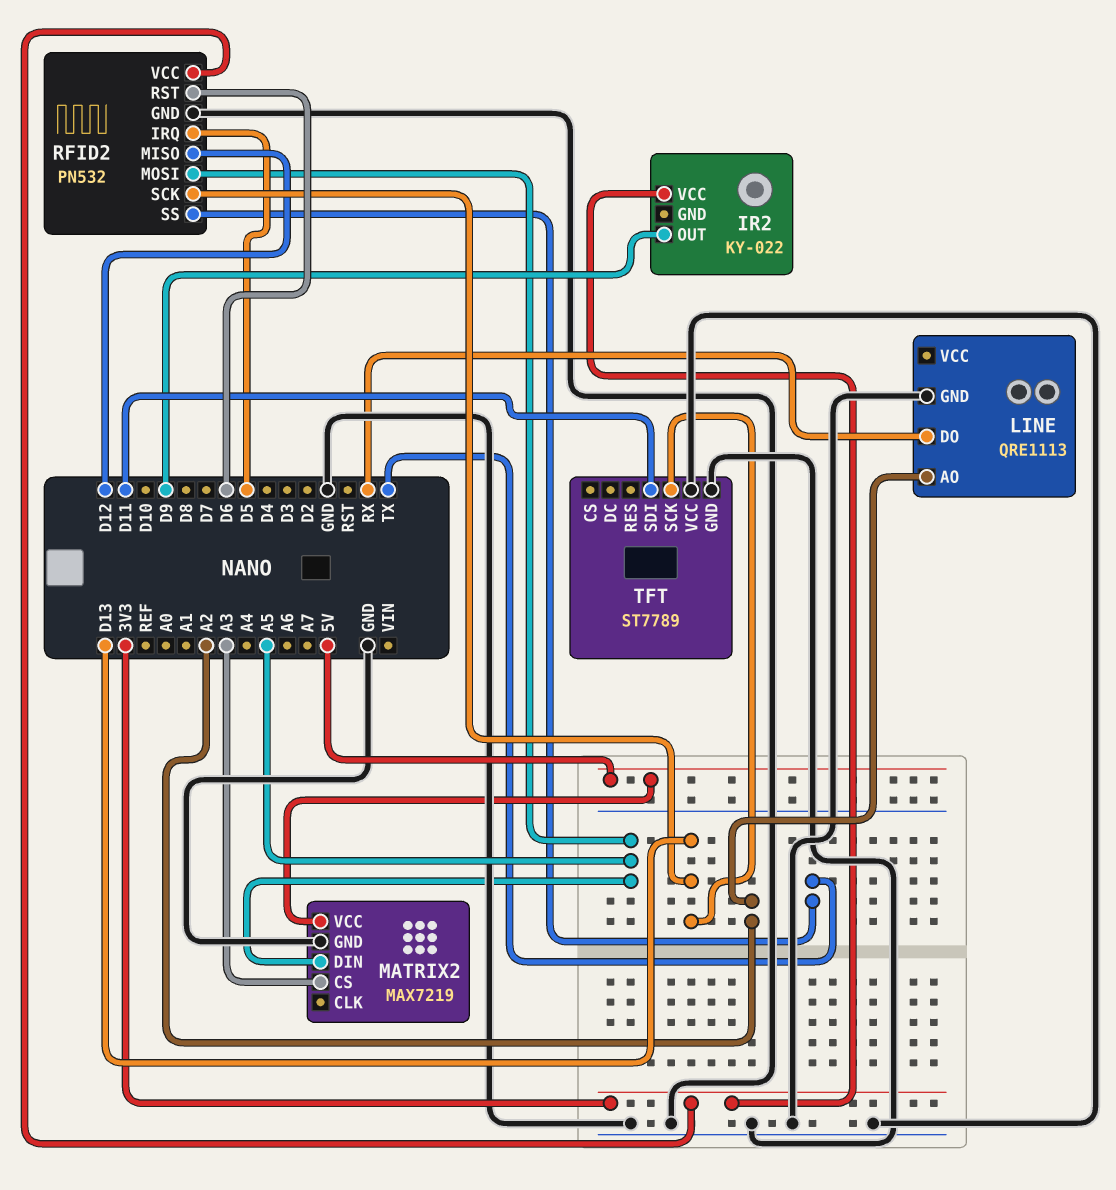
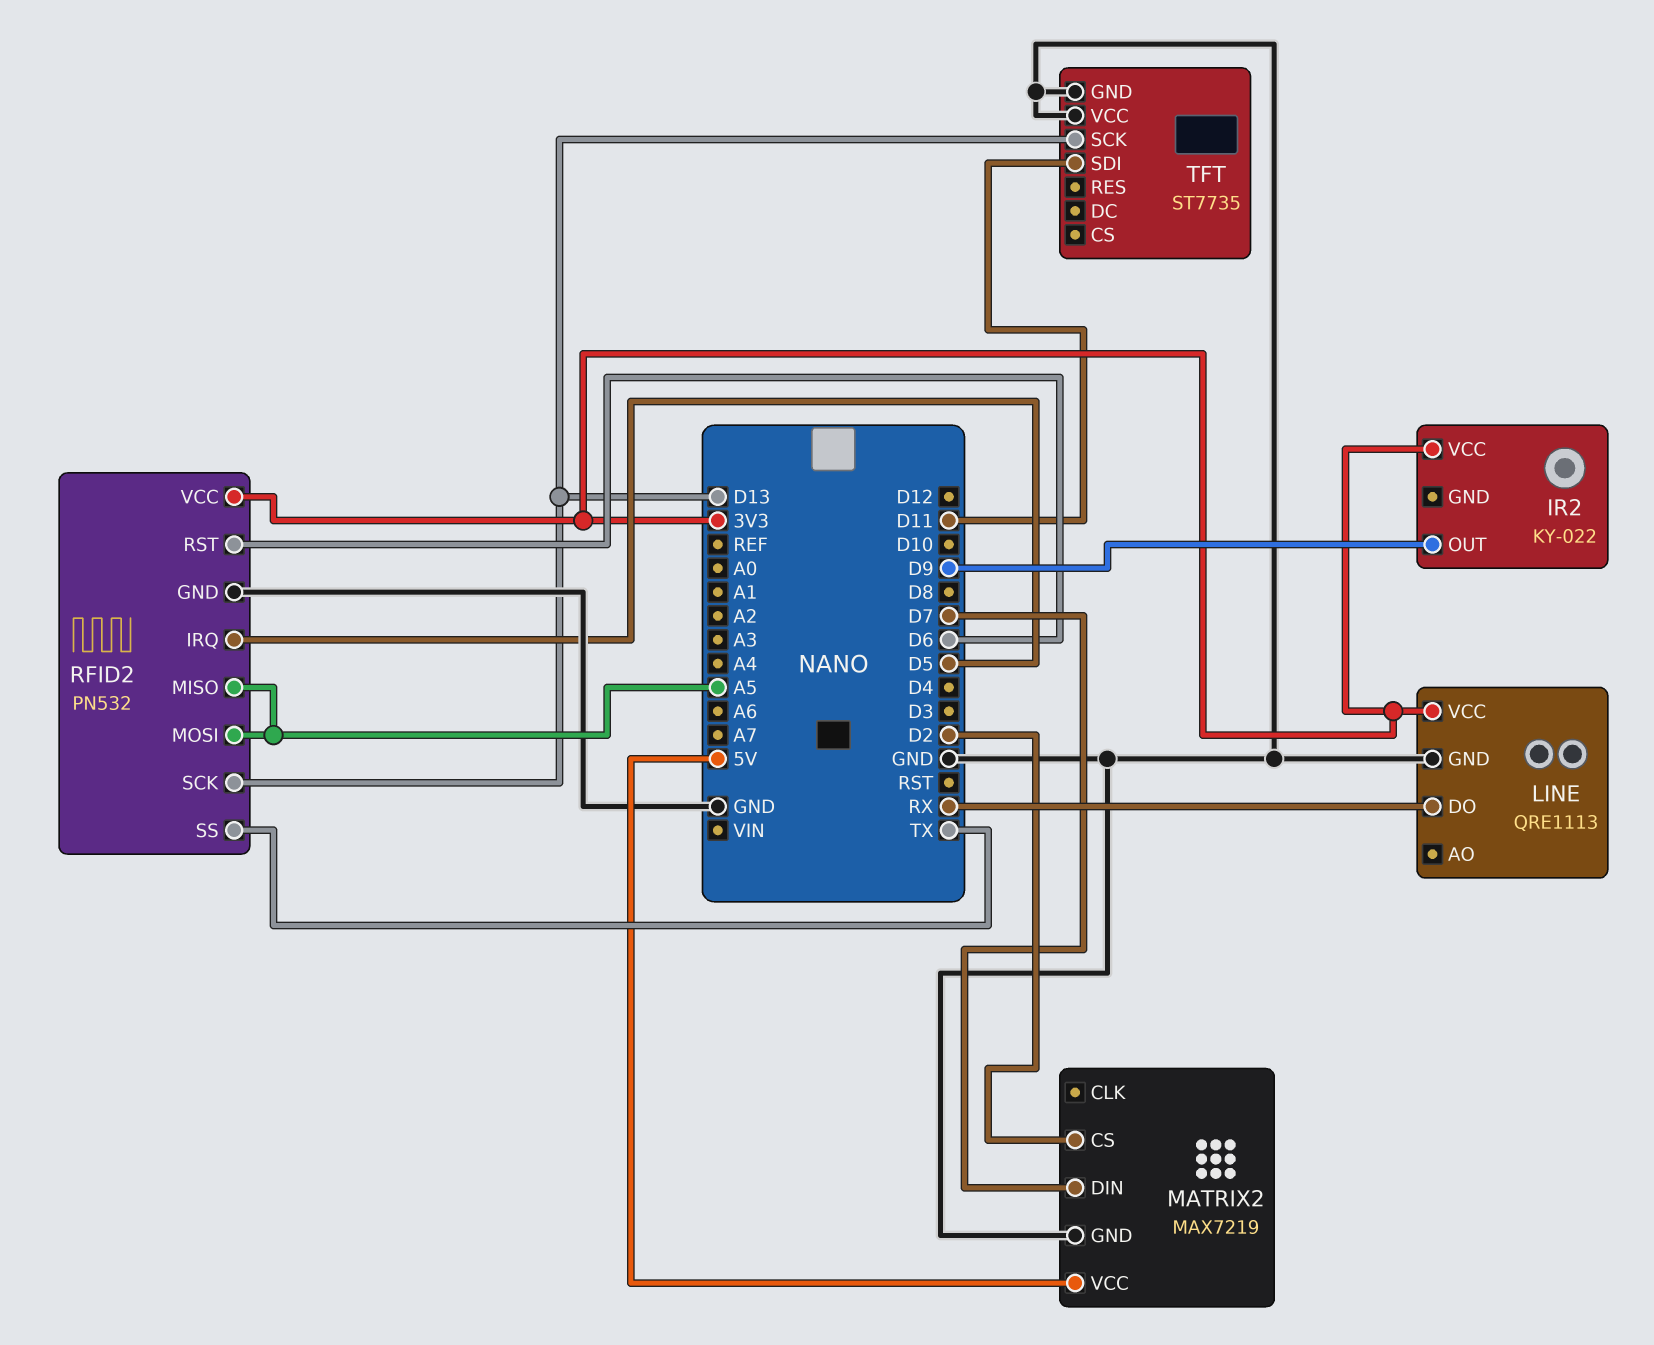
LINE pin AO: A2 -> none
LINE pin VCC: none -> 3V3
MATRIX2 pin CS: A3 -> D2
MATRIX2 pin DIN: A5 -> D7
RFID2 pin MISO: D12 -> A5
TFT: ST7789 -> ST7735

